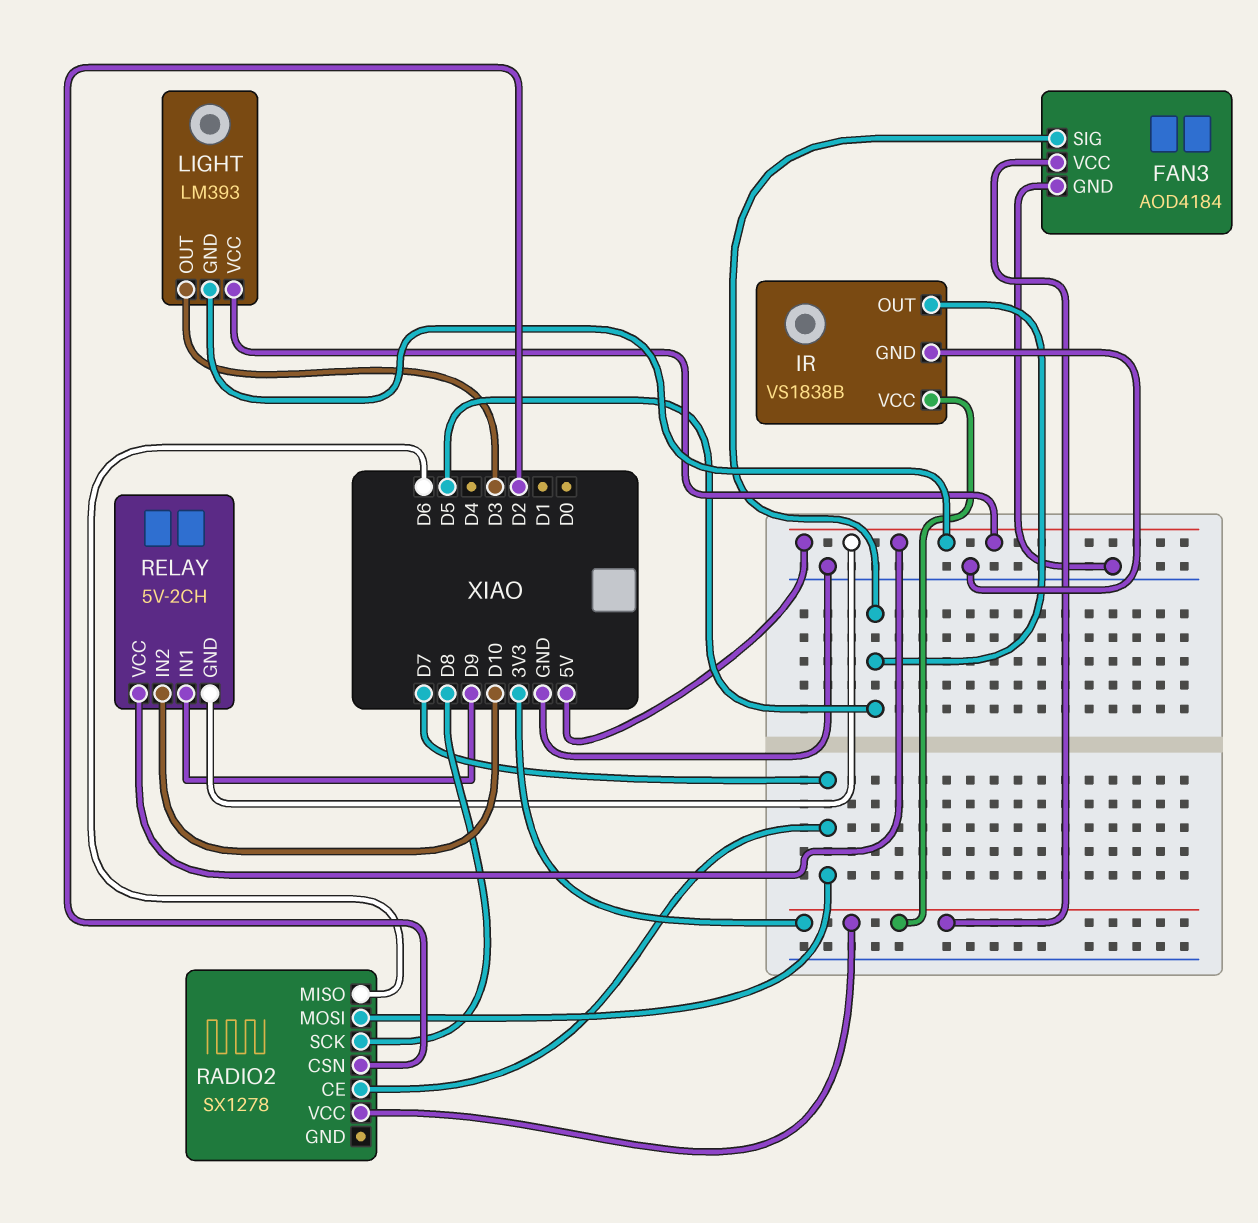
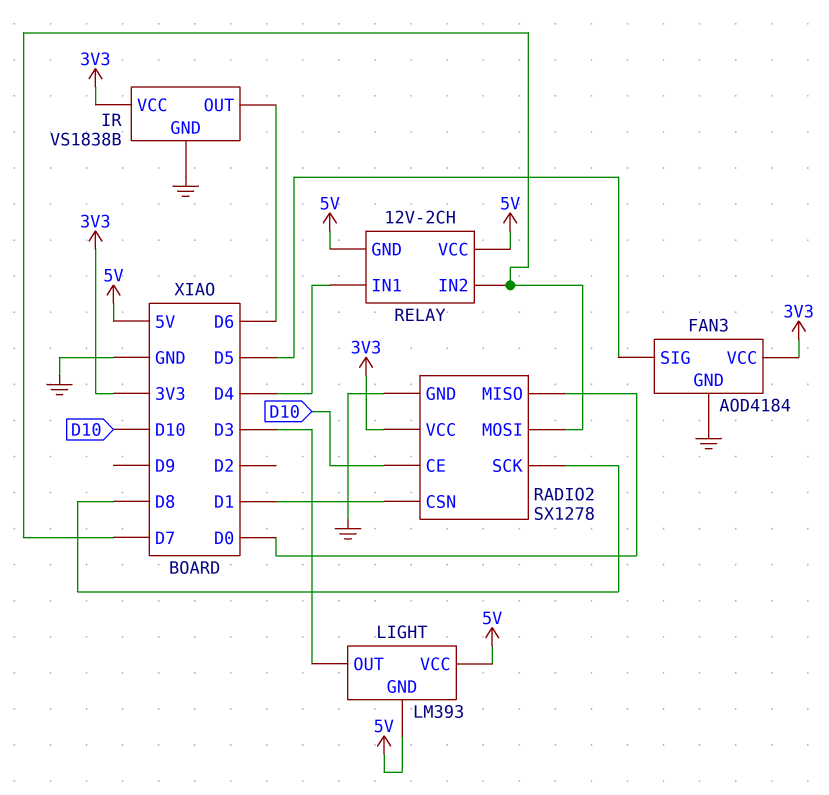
IR pin OUT: D5 -> D6
RADIO2 pin CE: D7 -> D10
RADIO2 pin CSN: D2 -> D1
RADIO2 pin GND: none -> GND
RADIO2 pin MISO: D6 -> D0
RELAY: 5V-2CH -> 12V-2CH
RELAY pin IN1: D9 -> D4
RELAY pin IN2: D10 -> D7

